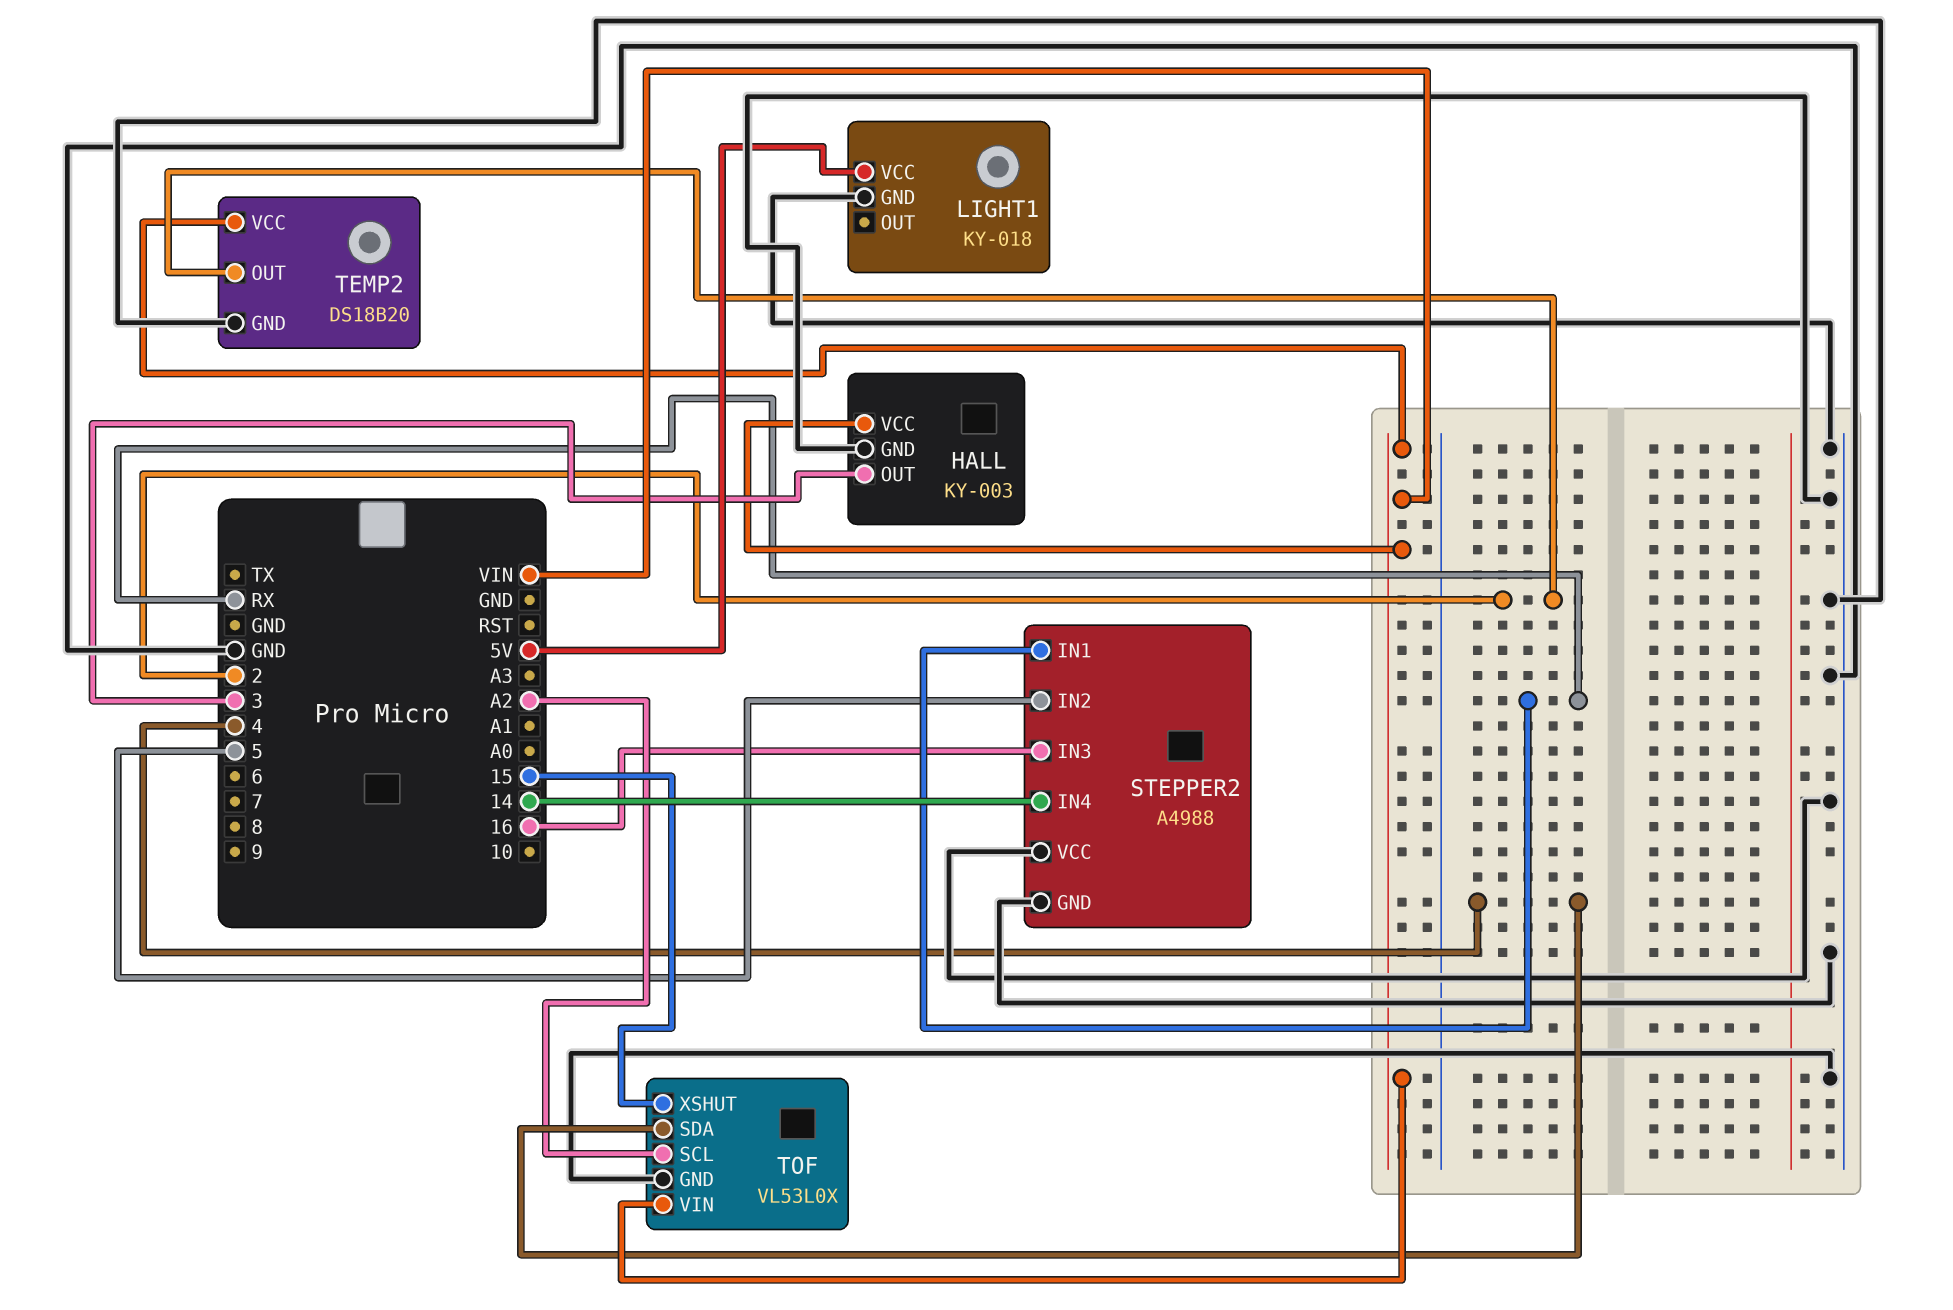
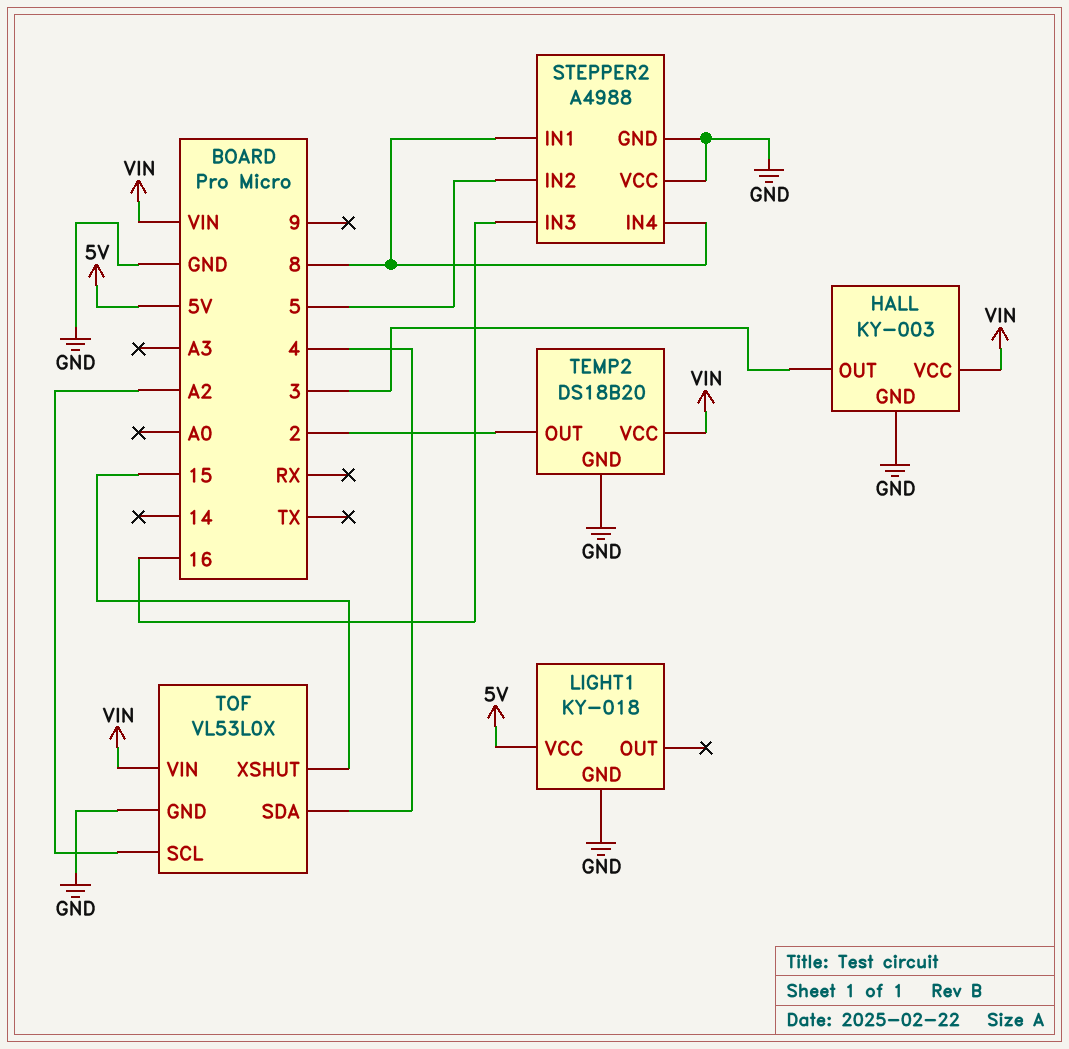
STEPPER2 pin IN1: RX -> 8
STEPPER2 pin IN4: 14 -> 8

